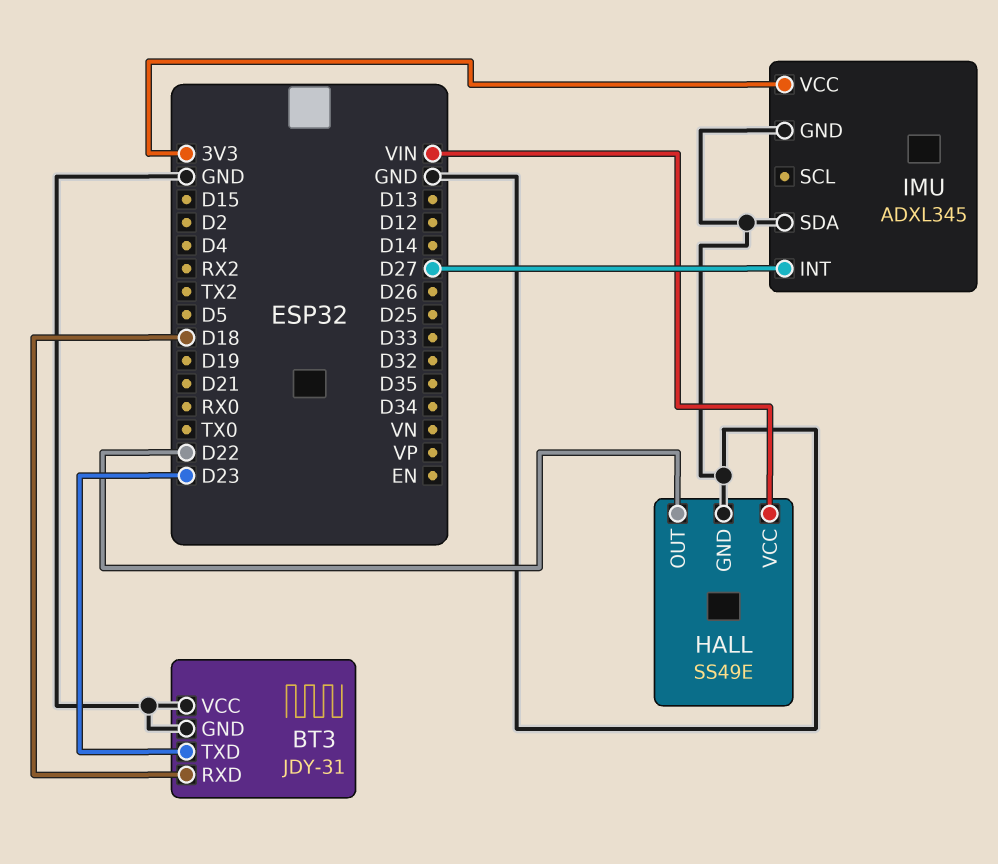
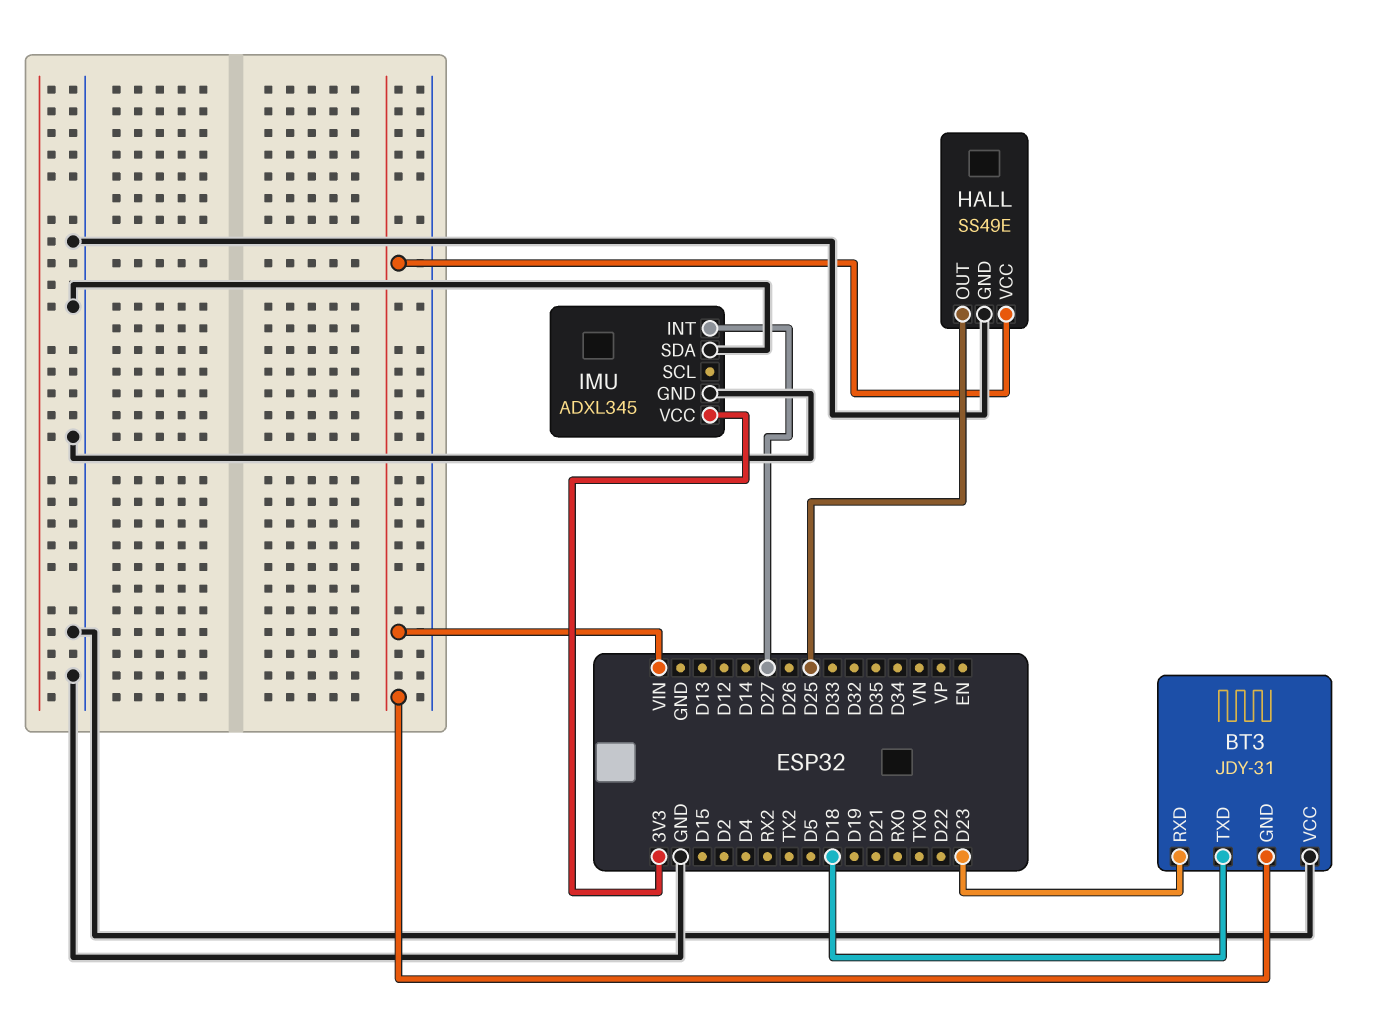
BT3 pin GND: GND -> VIN
BT3 pin RXD: D18 -> D23
BT3 pin TXD: D23 -> D18
HALL pin OUT: D22 -> D25

